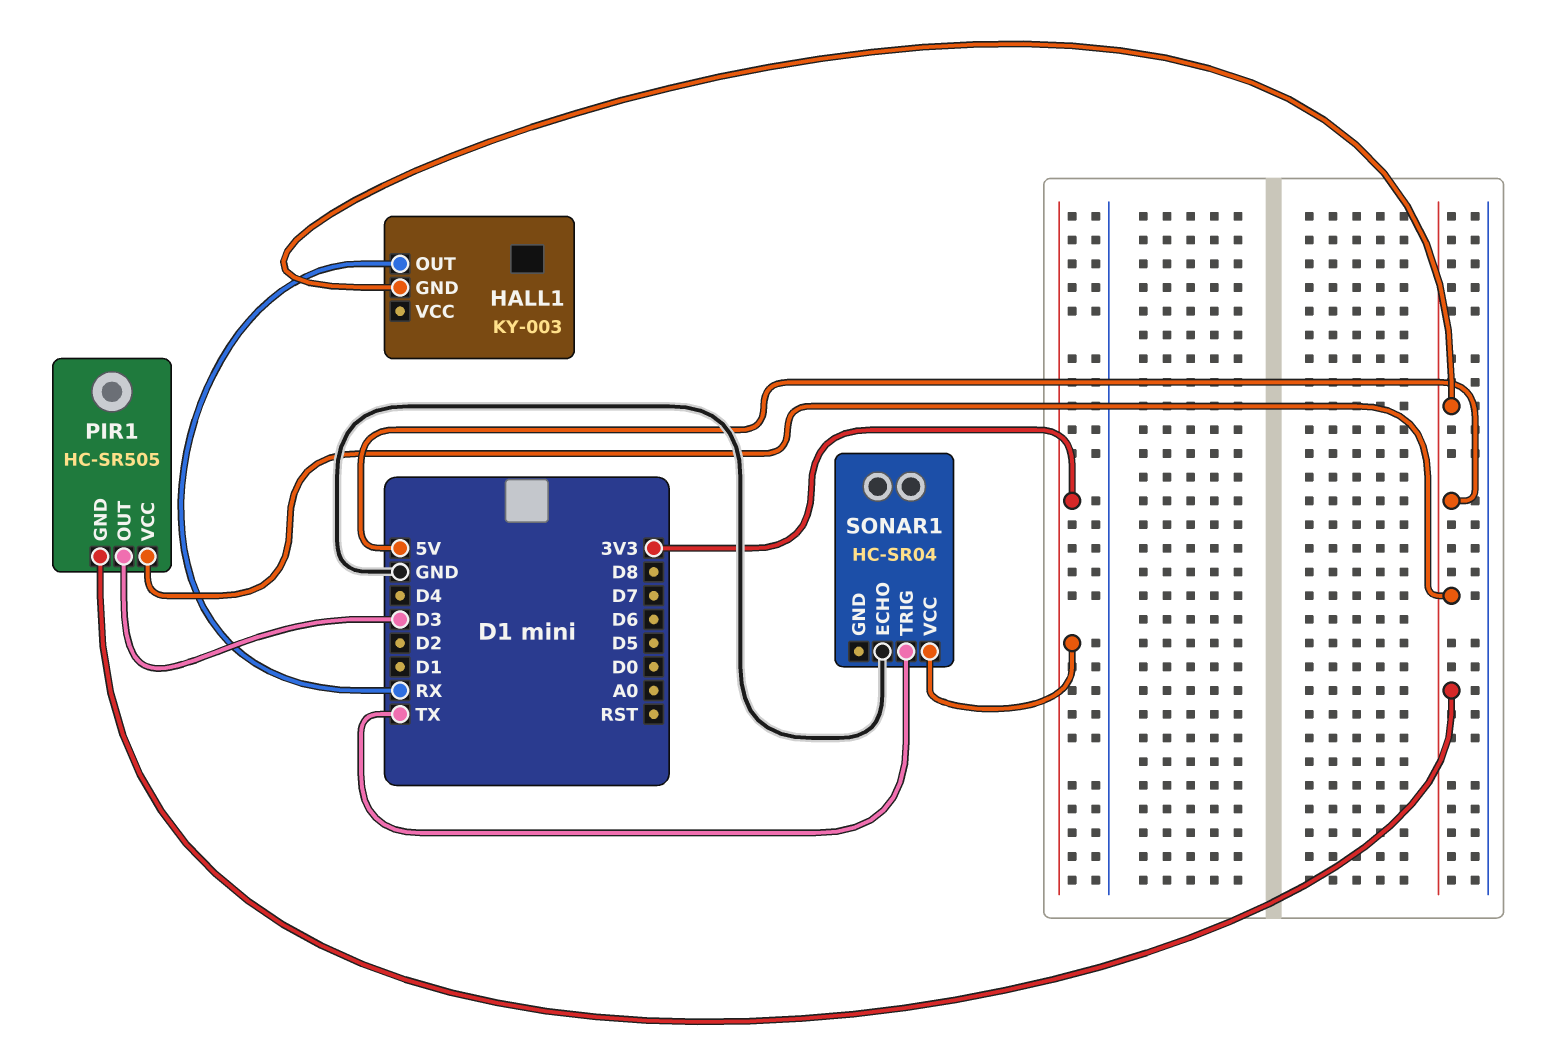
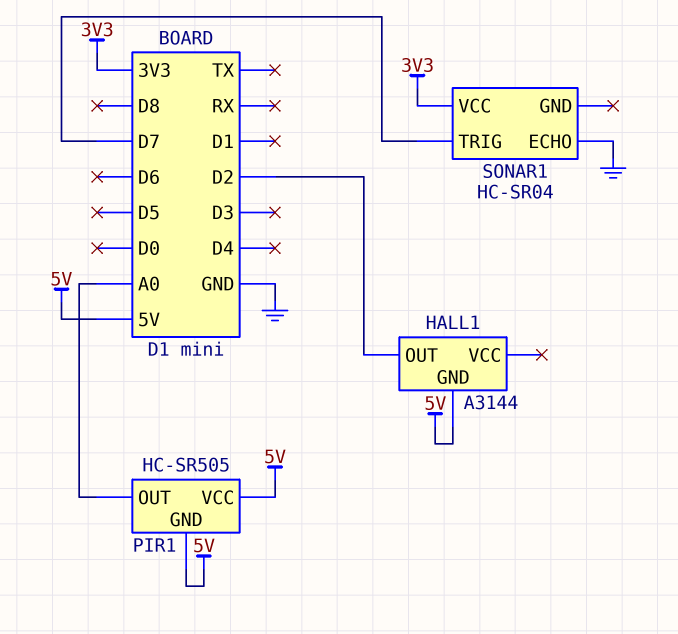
HALL1: KY-003 -> A3144
HALL1 pin OUT: RX -> D2
PIR1 pin OUT: D3 -> A0
SONAR1 pin TRIG: TX -> D7

